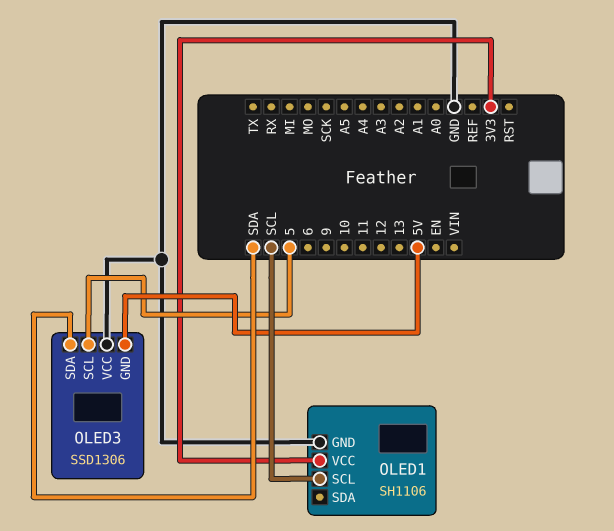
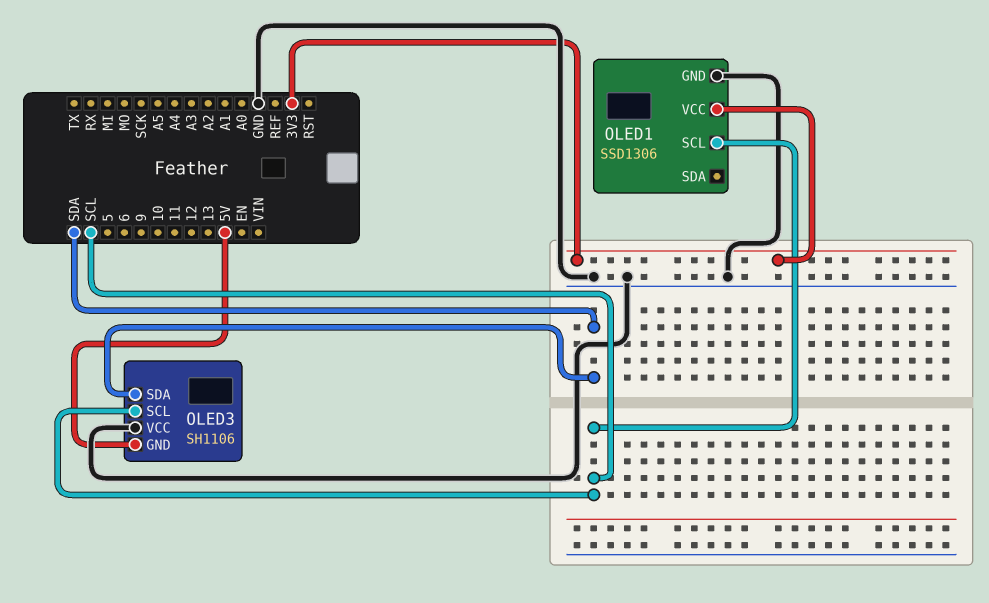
OLED1: SH1106 -> SSD1306
OLED3: SSD1306 -> SH1106
OLED3 pin SCL: 5 -> SCL

